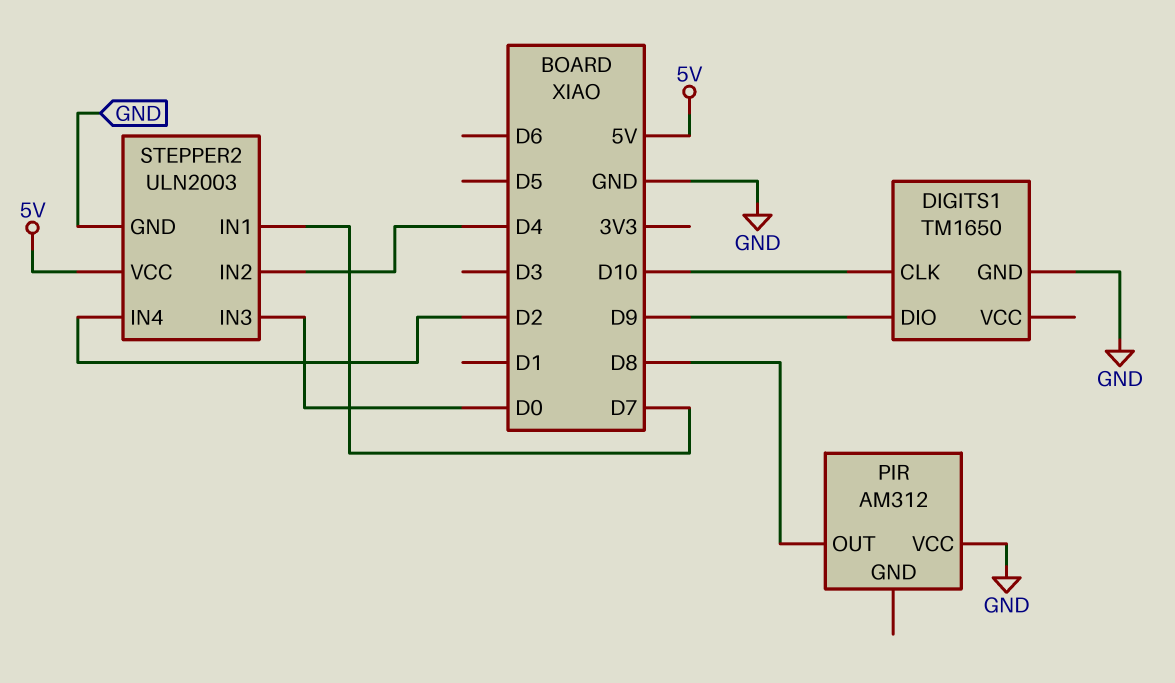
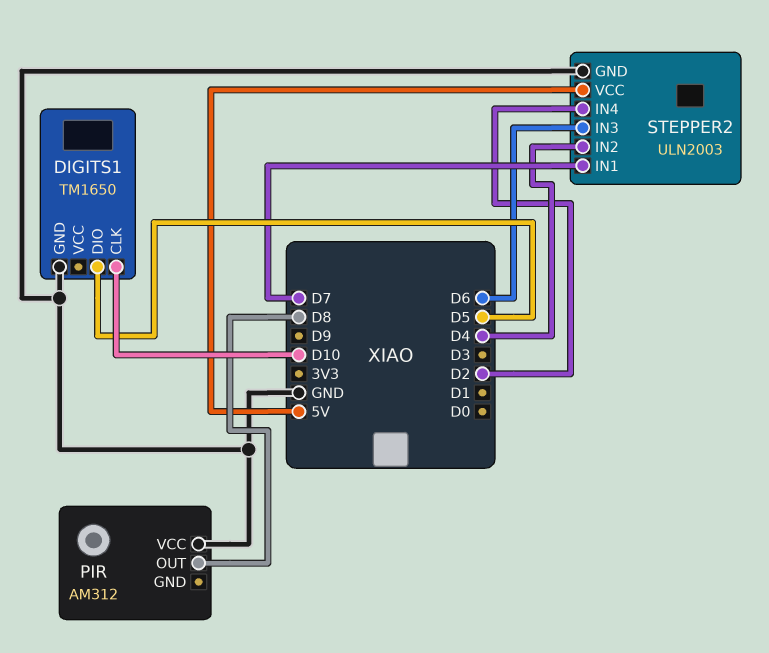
DIGITS1 pin DIO: D9 -> D5
STEPPER2 pin IN3: D0 -> D6

